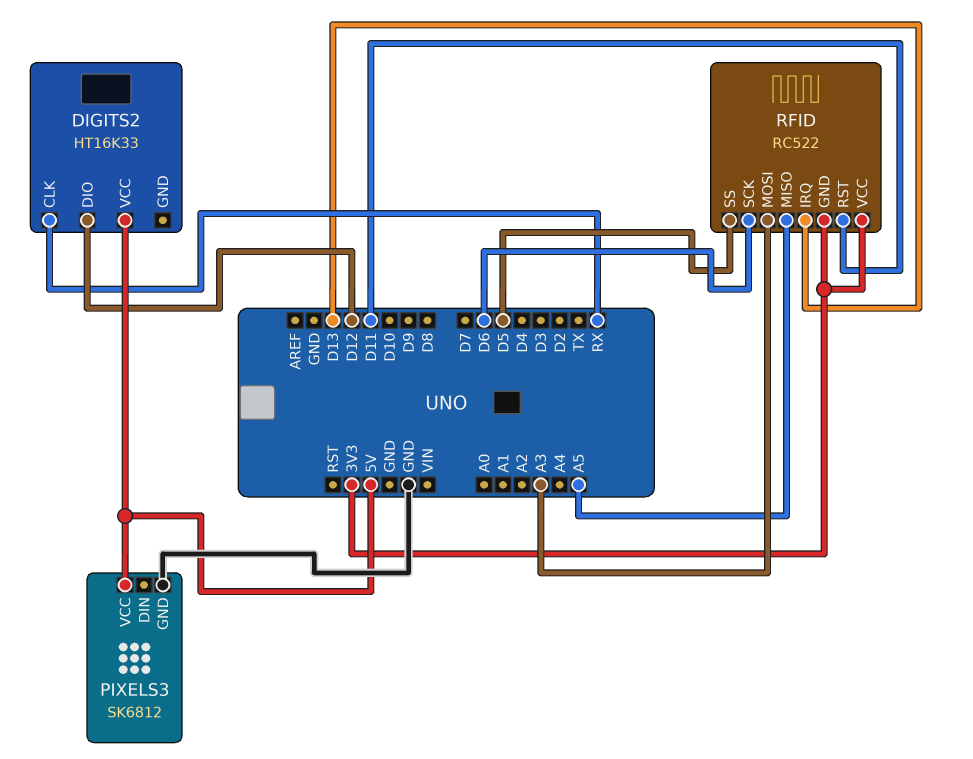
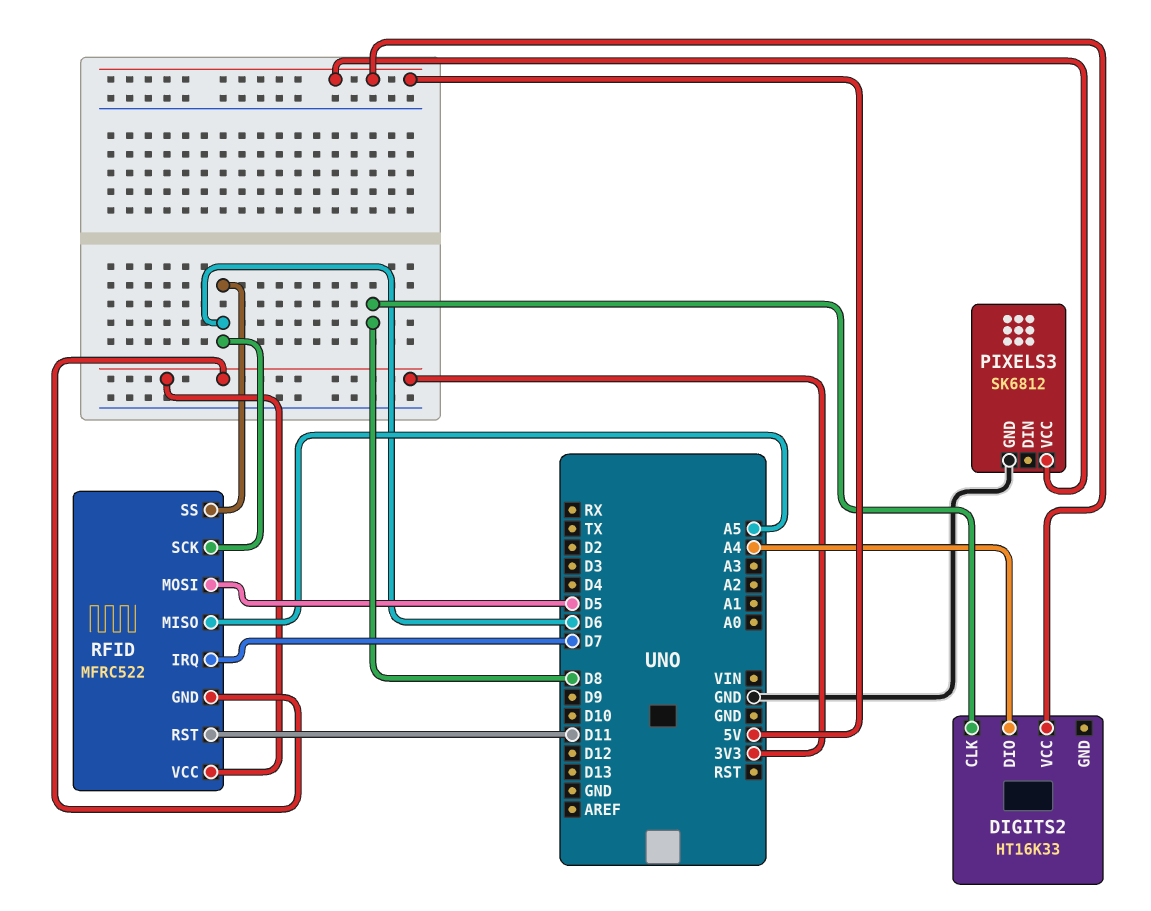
DIGITS2 pin CLK: RX -> D8
DIGITS2 pin DIO: D12 -> A4
RFID: RC522 -> MFRC522
RFID pin IRQ: D13 -> D7
RFID pin MOSI: A3 -> D5
RFID pin SS: D5 -> D6

